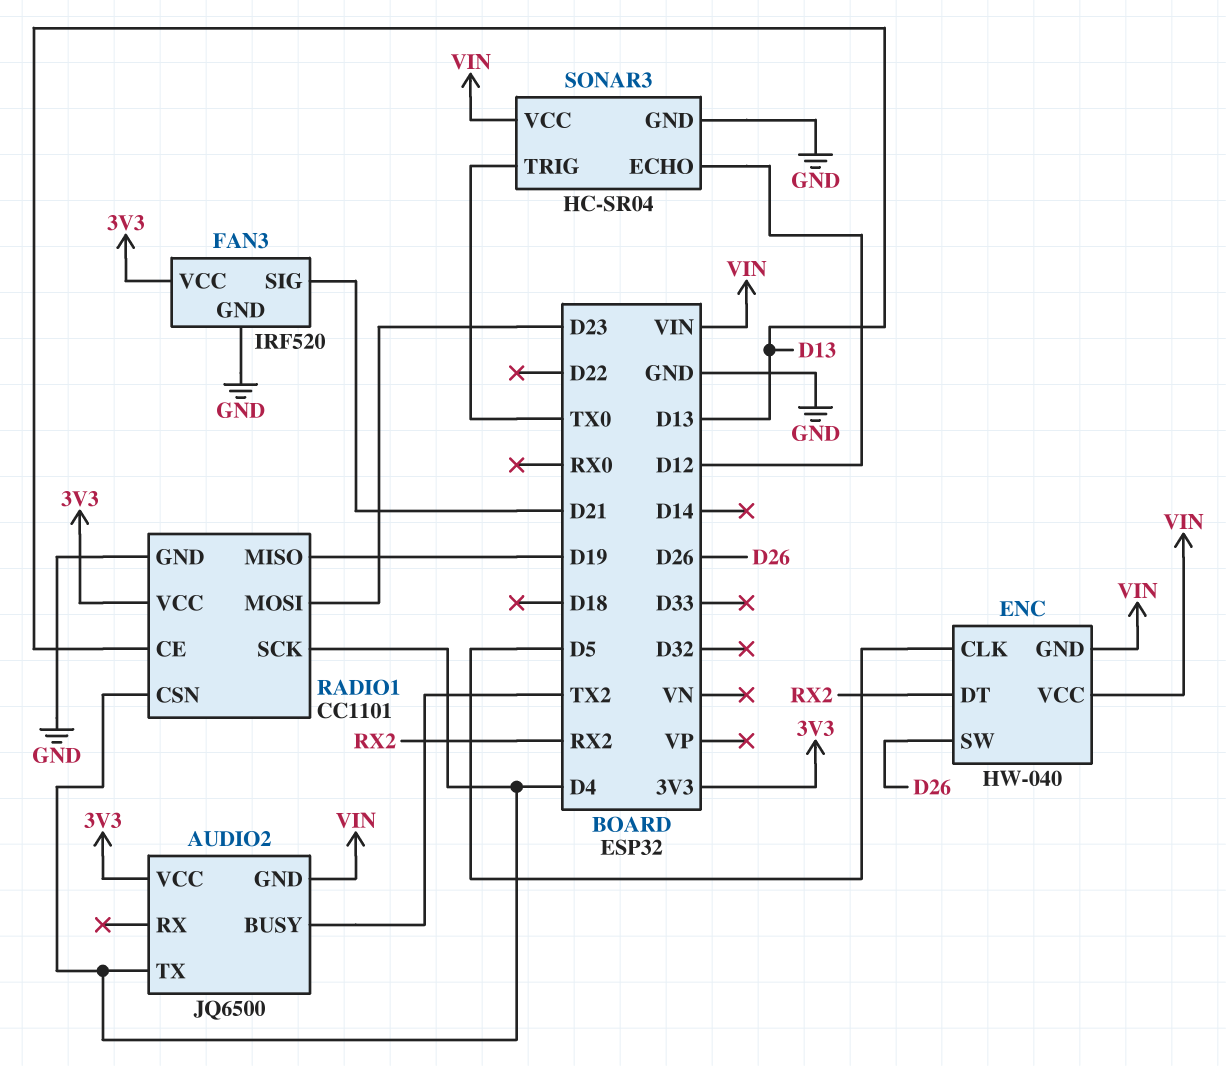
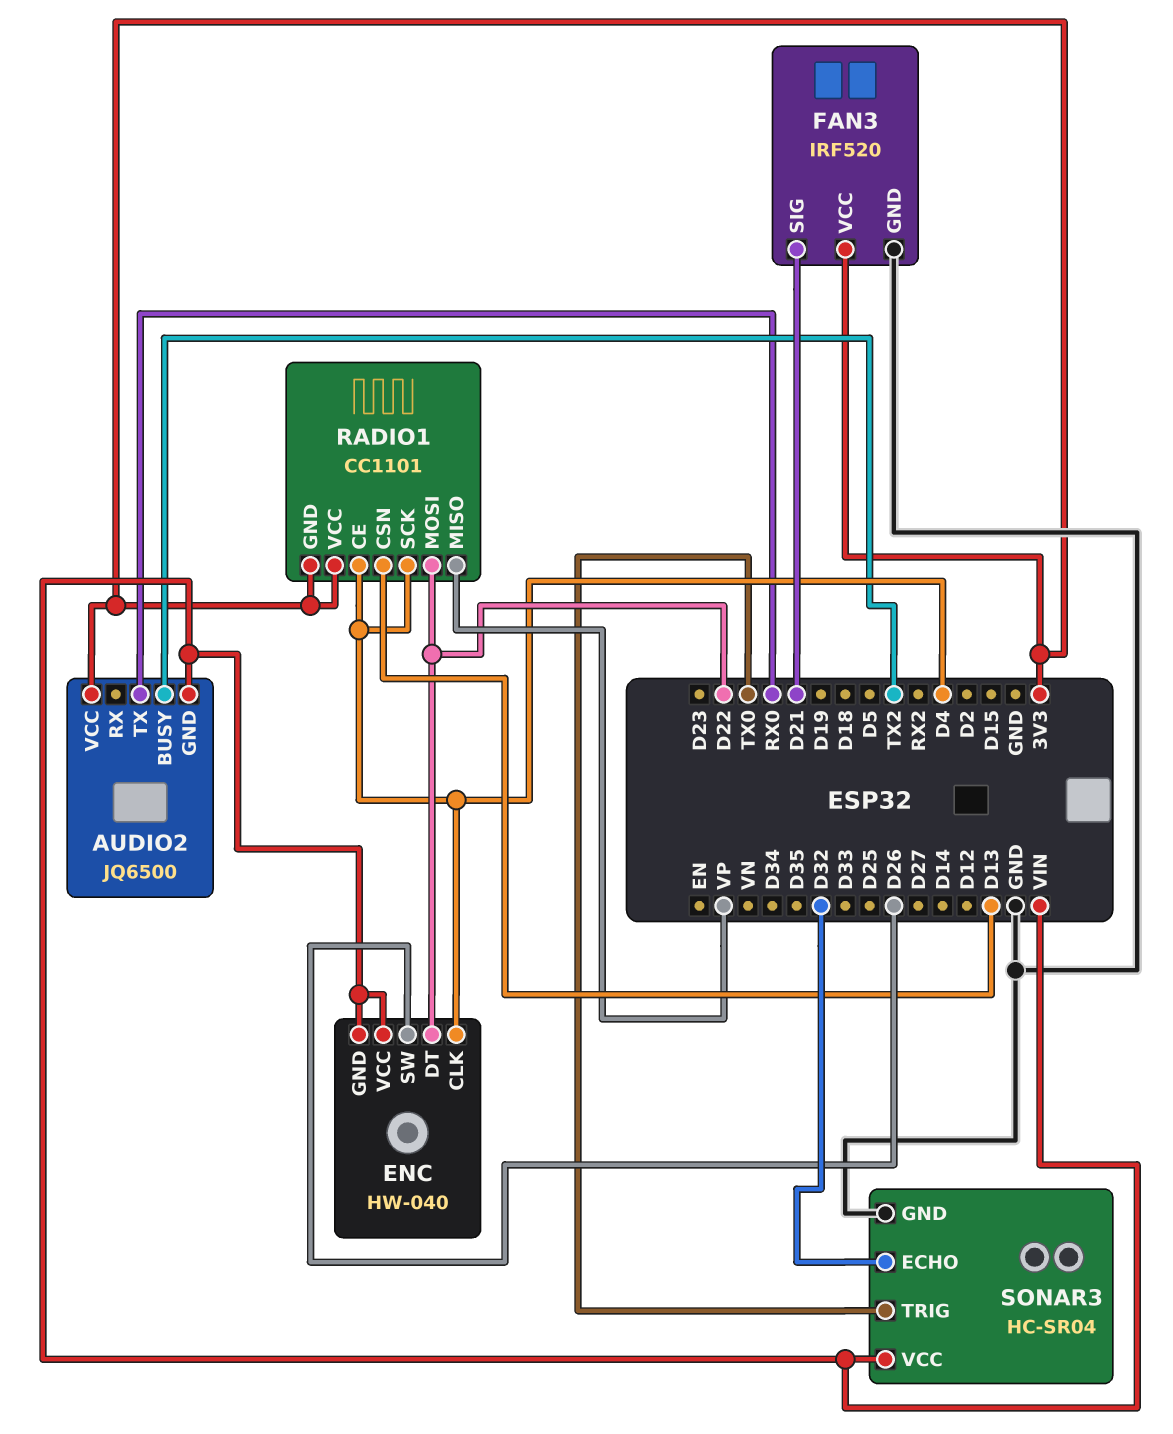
AUDIO2 pin TX: D4 -> RX0
ENC pin CLK: D5 -> D4
ENC pin DT: RX2 -> D22
RADIO1 pin CE: D13 -> D4
RADIO1 pin CSN: D4 -> D13
RADIO1 pin GND: GND -> 3V3
RADIO1 pin MISO: D19 -> VP
RADIO1 pin MOSI: D23 -> D22
SONAR3 pin ECHO: D12 -> D32

